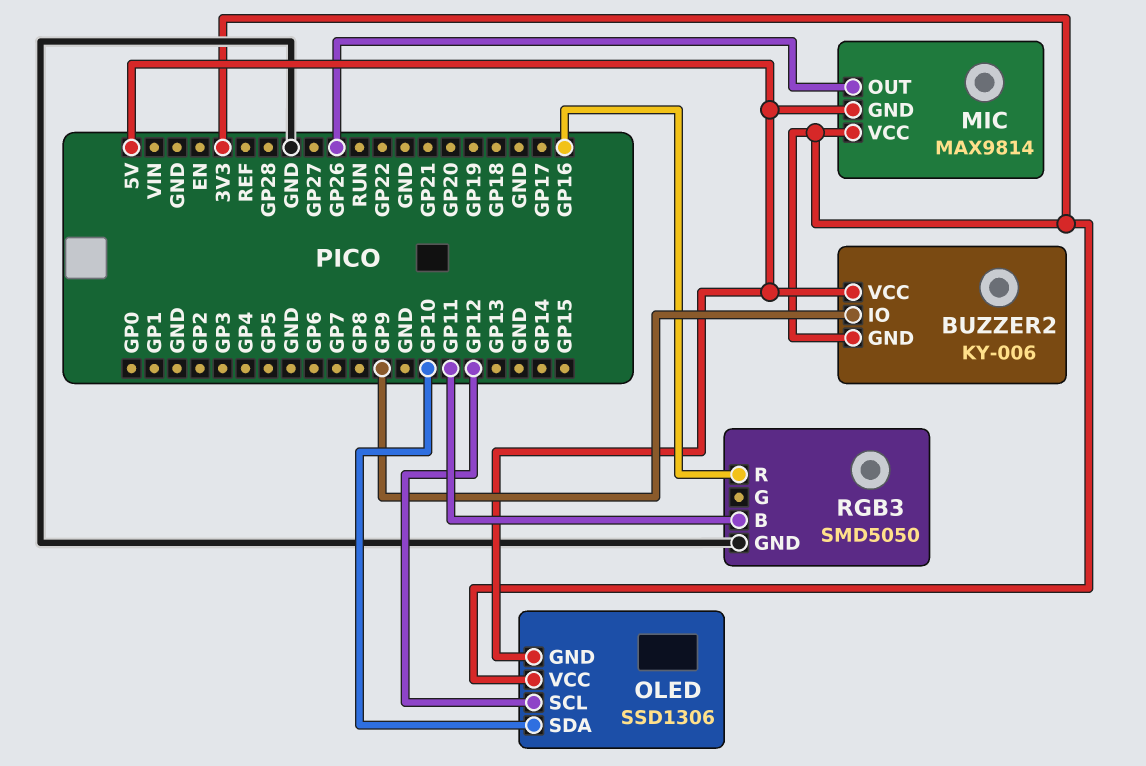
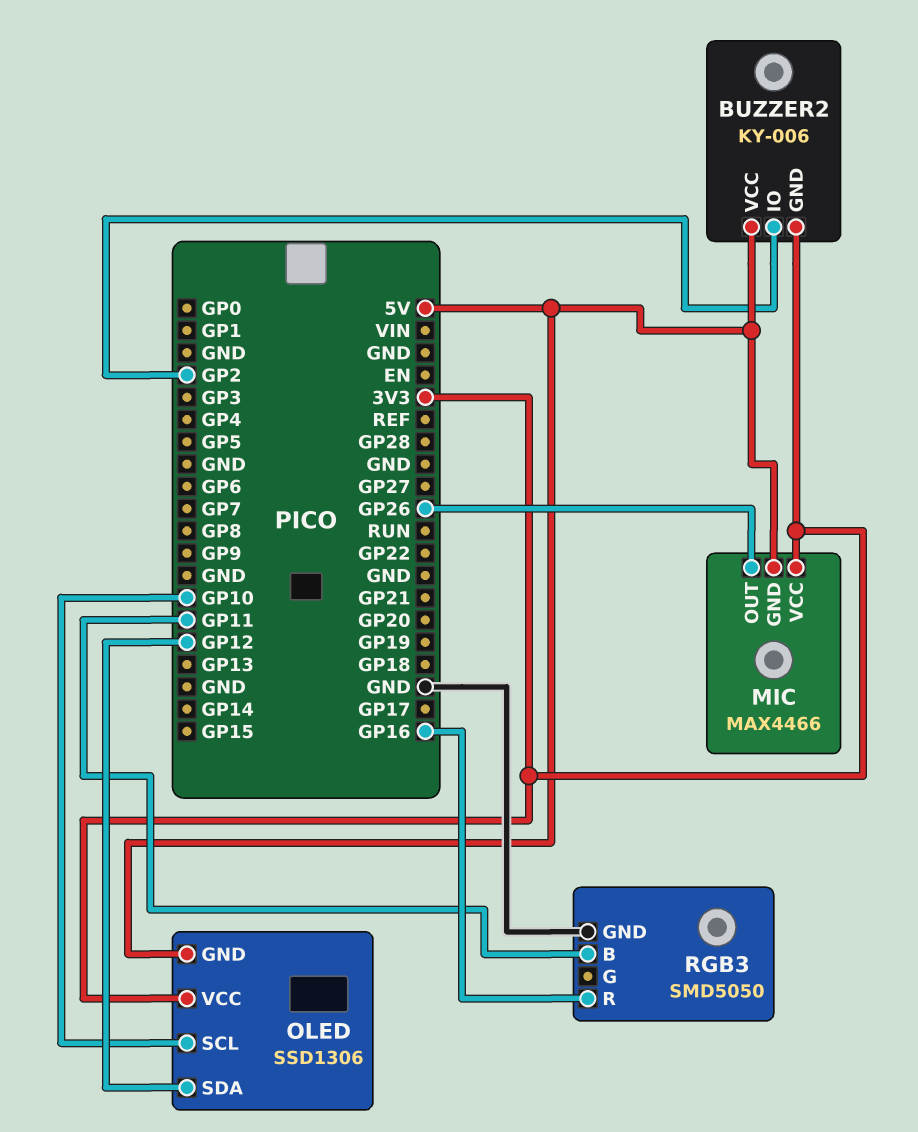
BUZZER2 pin IO: GP9 -> GP2
MIC: MAX9814 -> MAX4466
OLED pin SCL: GP12 -> GP10
OLED pin SDA: GP10 -> GP12

